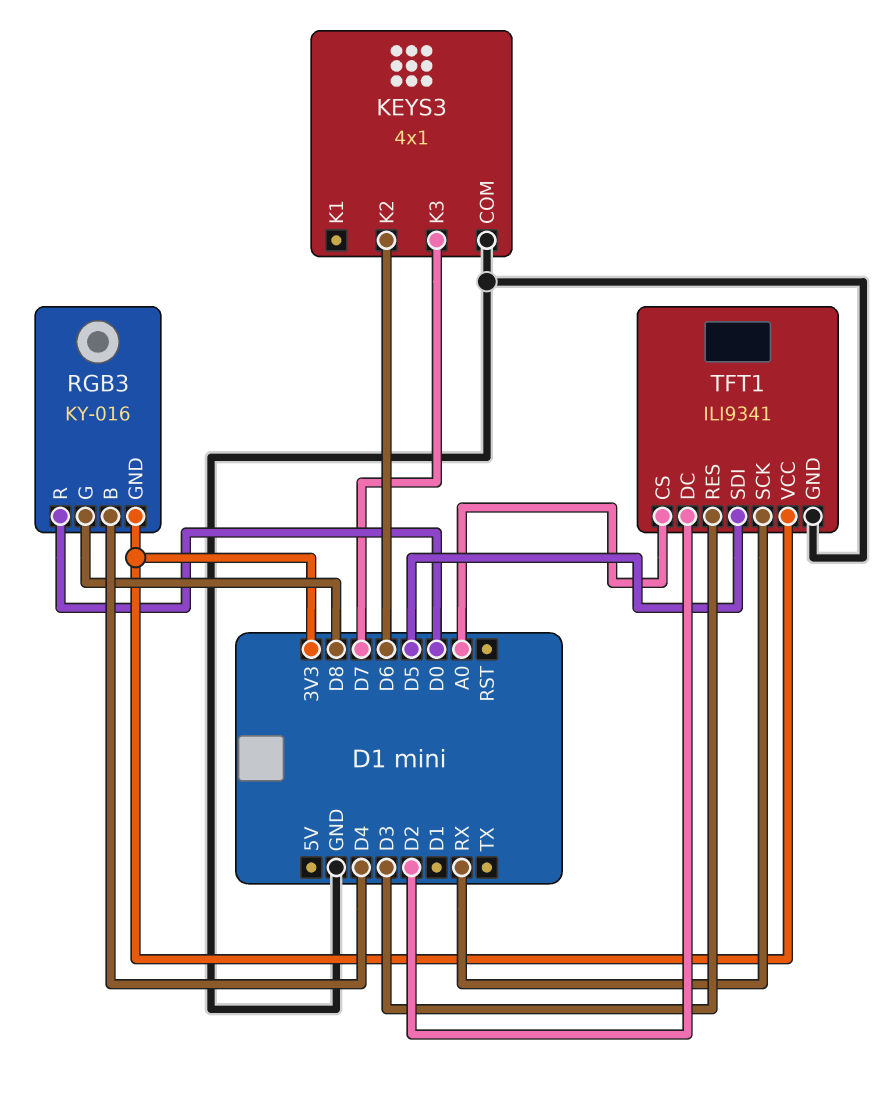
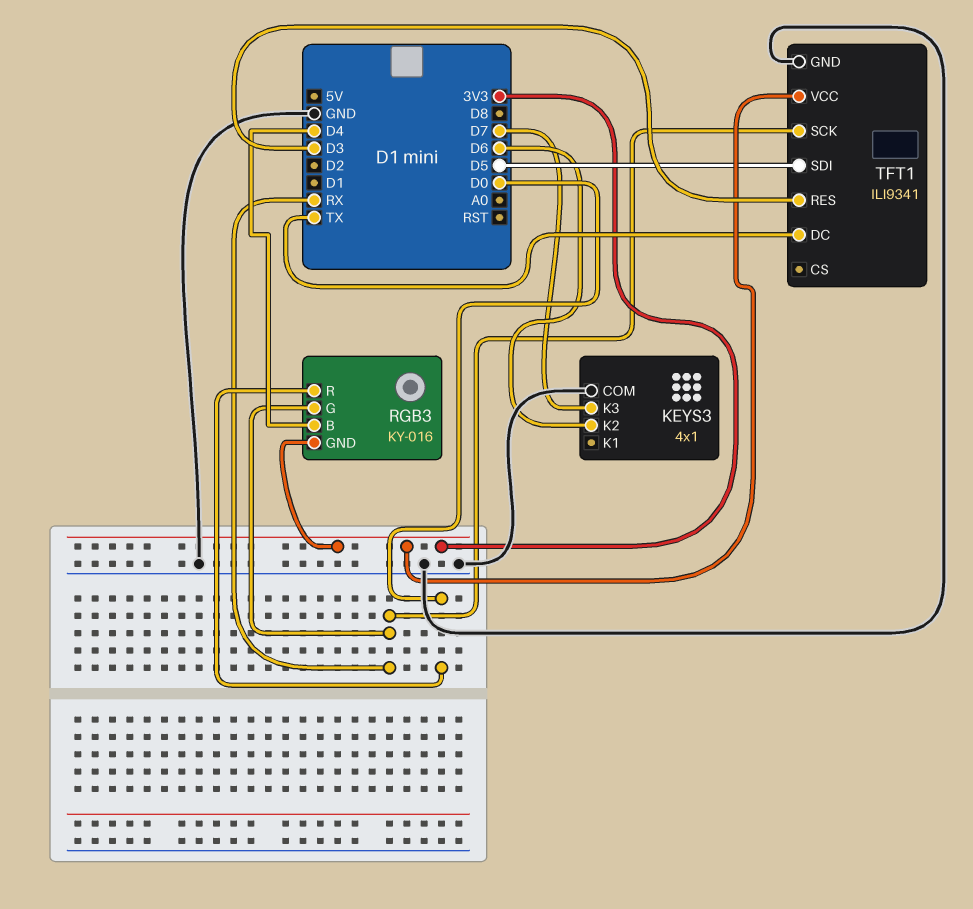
RGB3 pin G: D8 -> RX
TFT1 pin CS: A0 -> none
TFT1 pin DC: D2 -> TX

